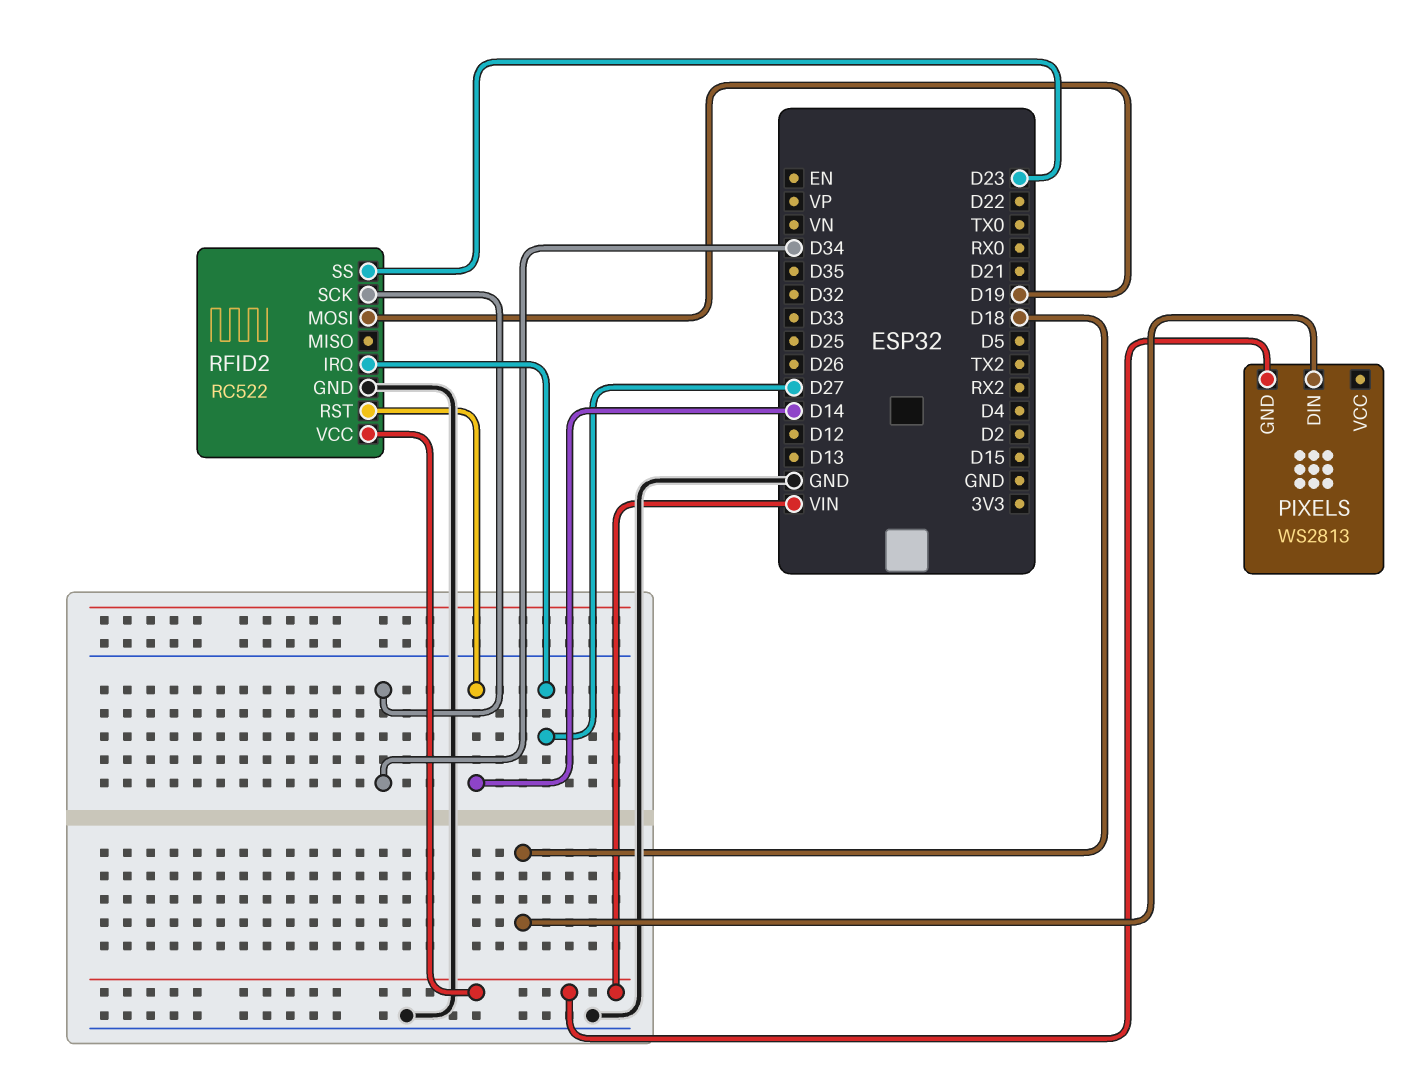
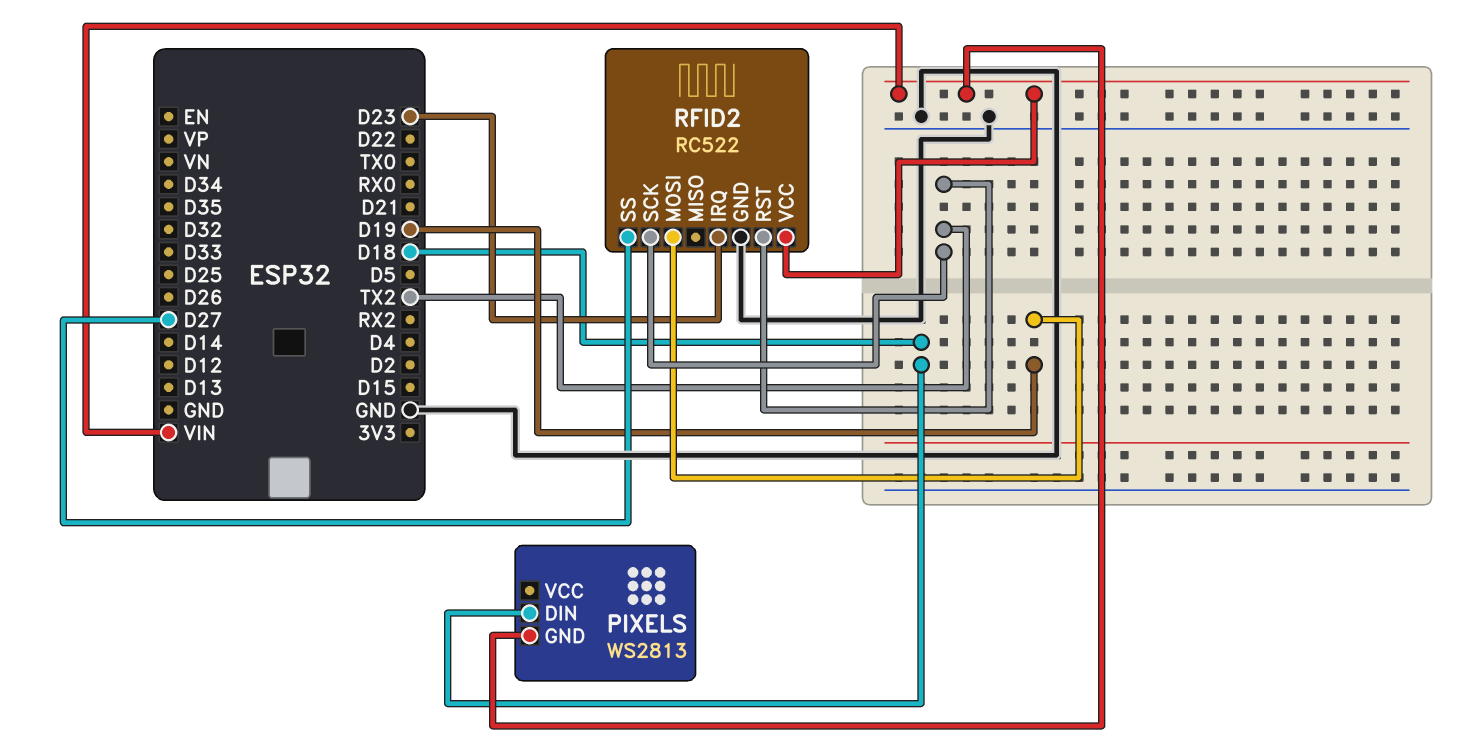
RFID2 pin IRQ: D27 -> D23
RFID2 pin RST: D14 -> TX2
RFID2 pin SCK: D34 -> TX2
RFID2 pin SS: D23 -> D27

